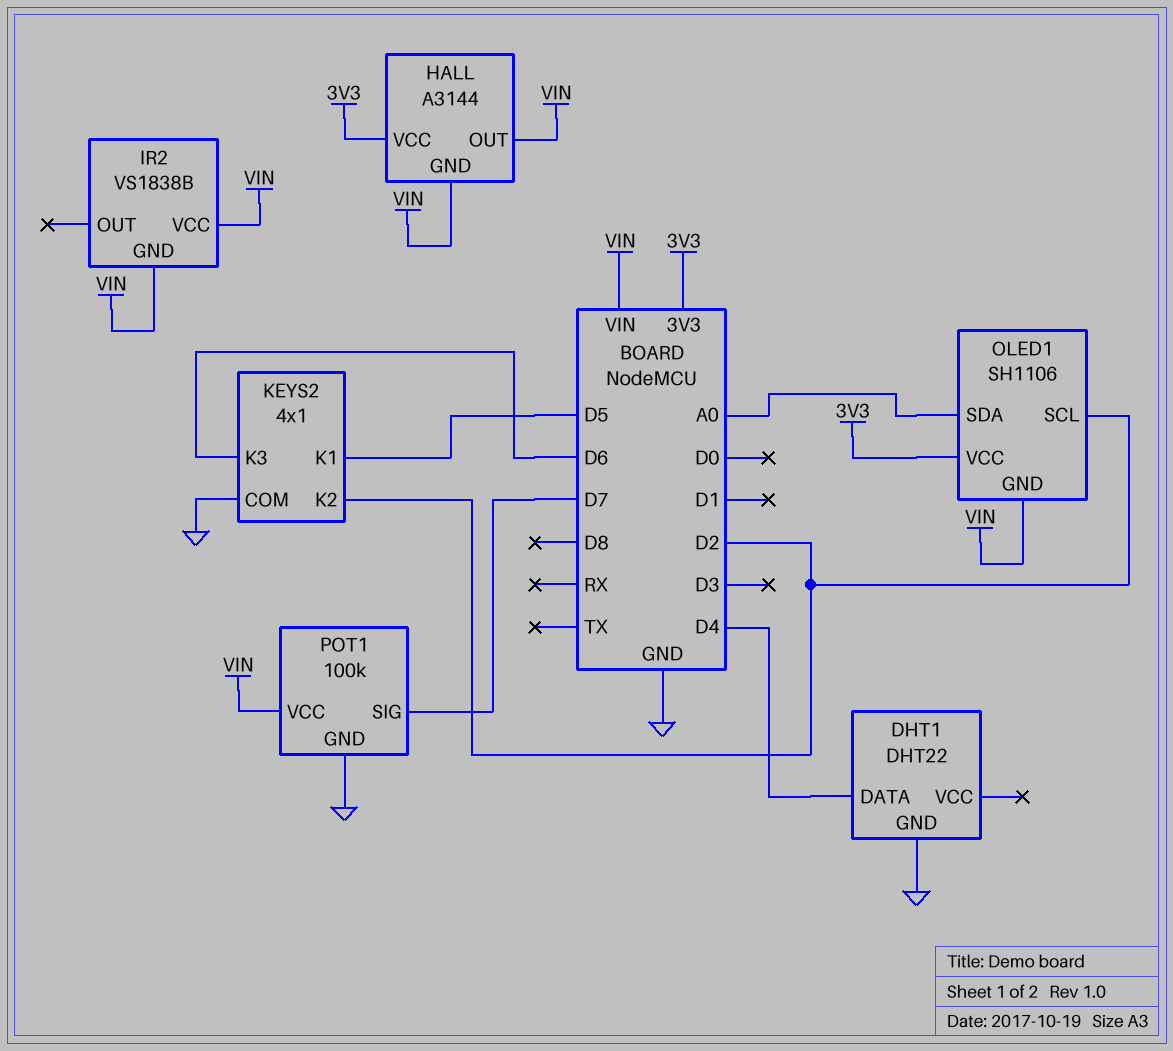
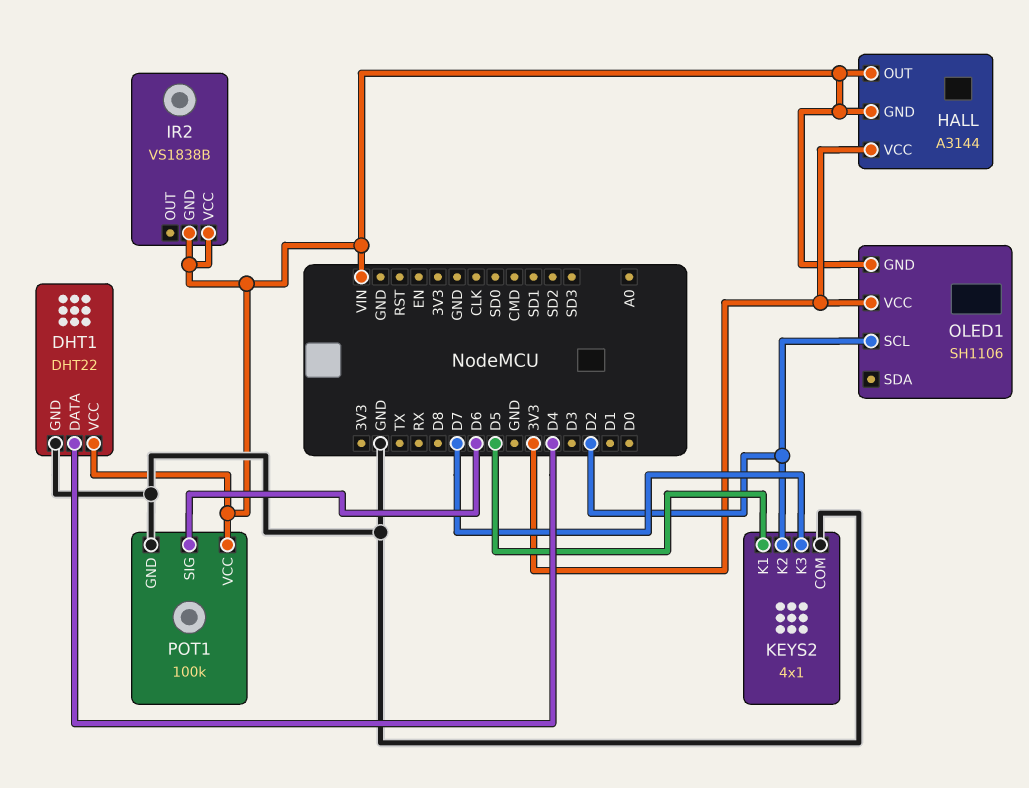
DHT1 pin VCC: none -> VIN
KEYS2 pin K3: D6 -> D7
OLED1 pin SDA: A0 -> none
POT1 pin SIG: D7 -> D6

